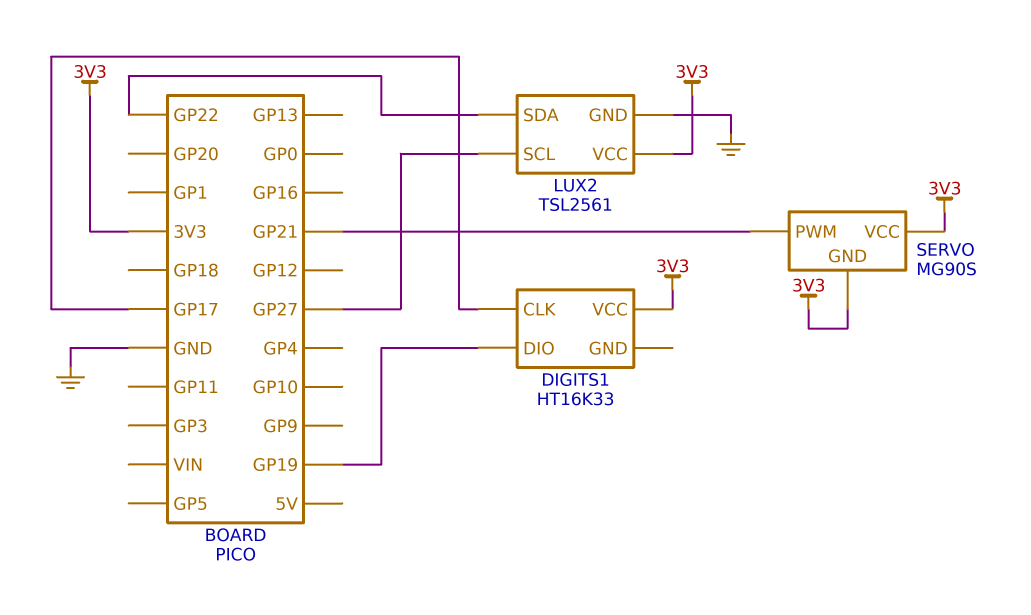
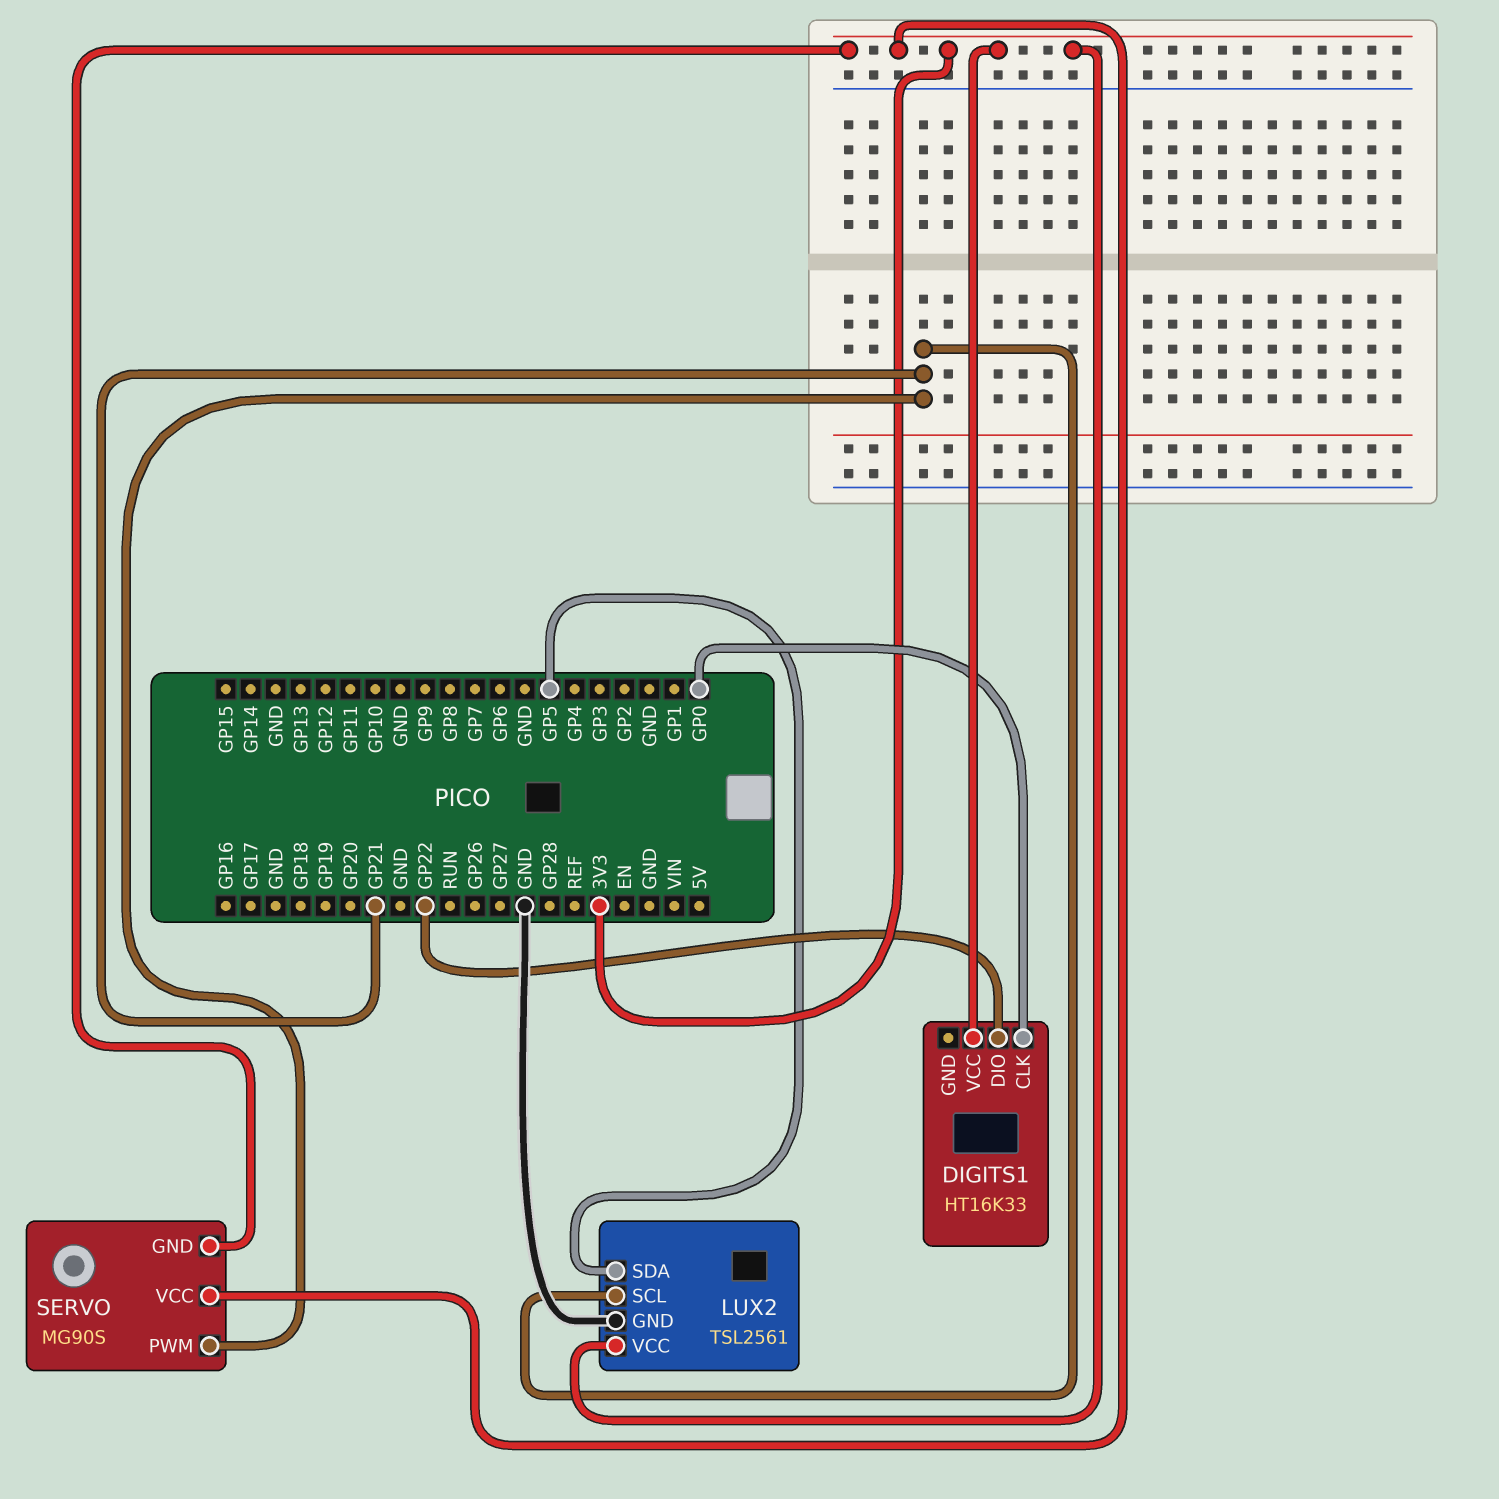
DIGITS1 pin CLK: GP17 -> GP0
DIGITS1 pin DIO: GP19 -> GP22
LUX2 pin SCL: GP27 -> GP21
LUX2 pin SDA: GP22 -> GP5

